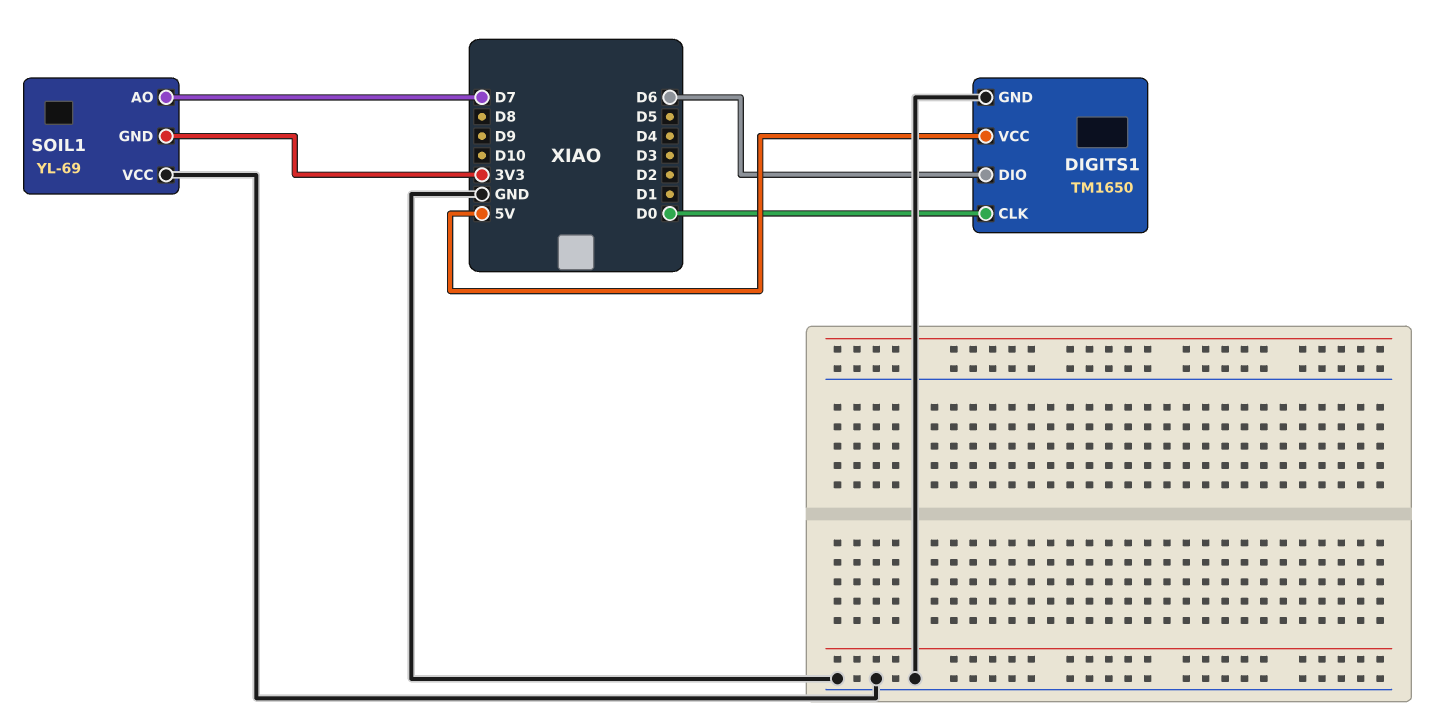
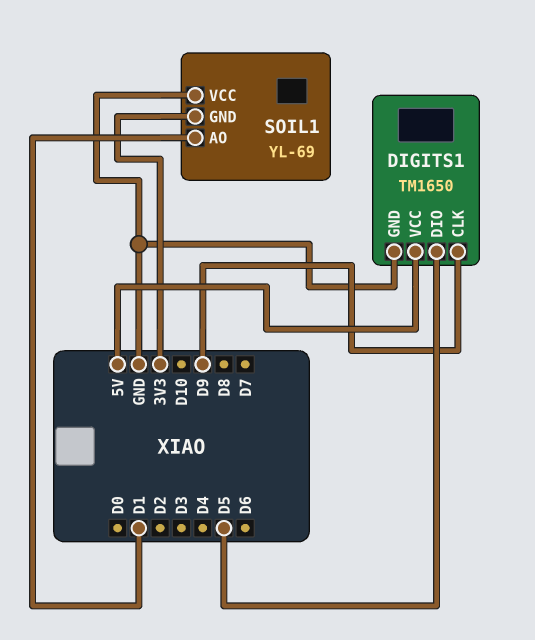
DIGITS1 pin CLK: D0 -> D9
DIGITS1 pin DIO: D6 -> D5
SOIL1 pin AO: D7 -> D1

